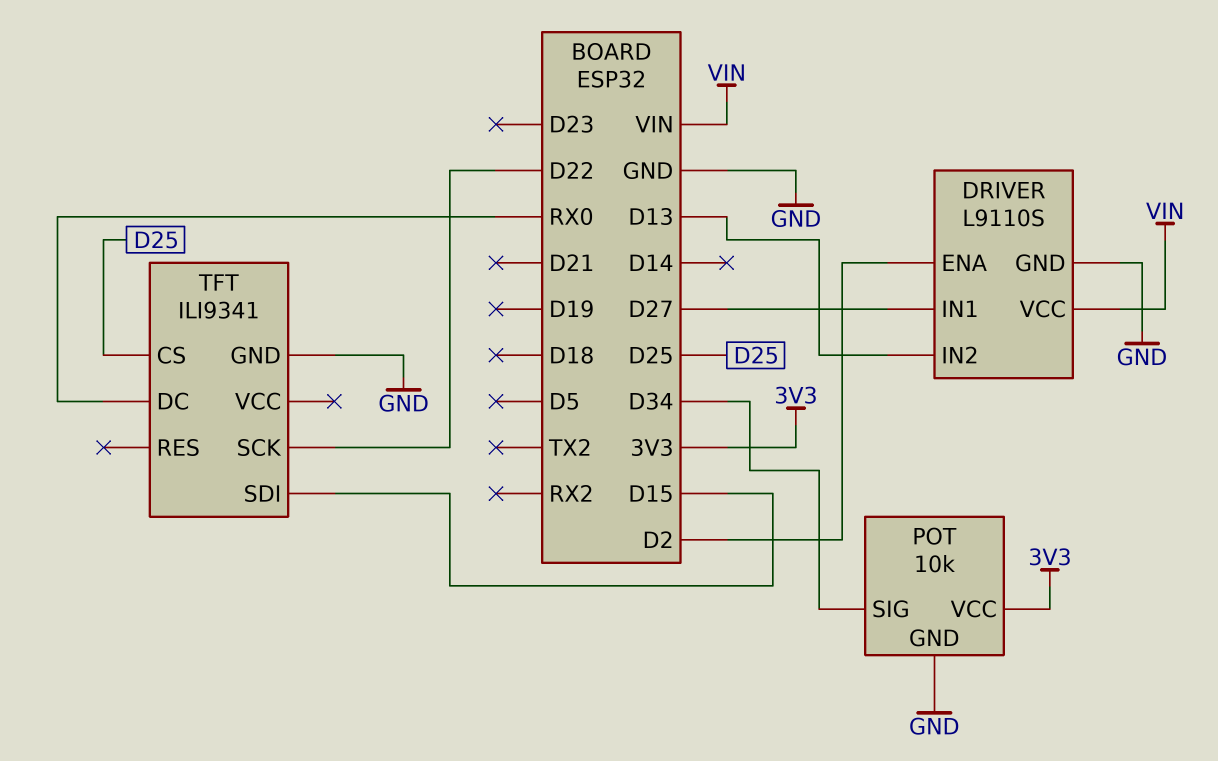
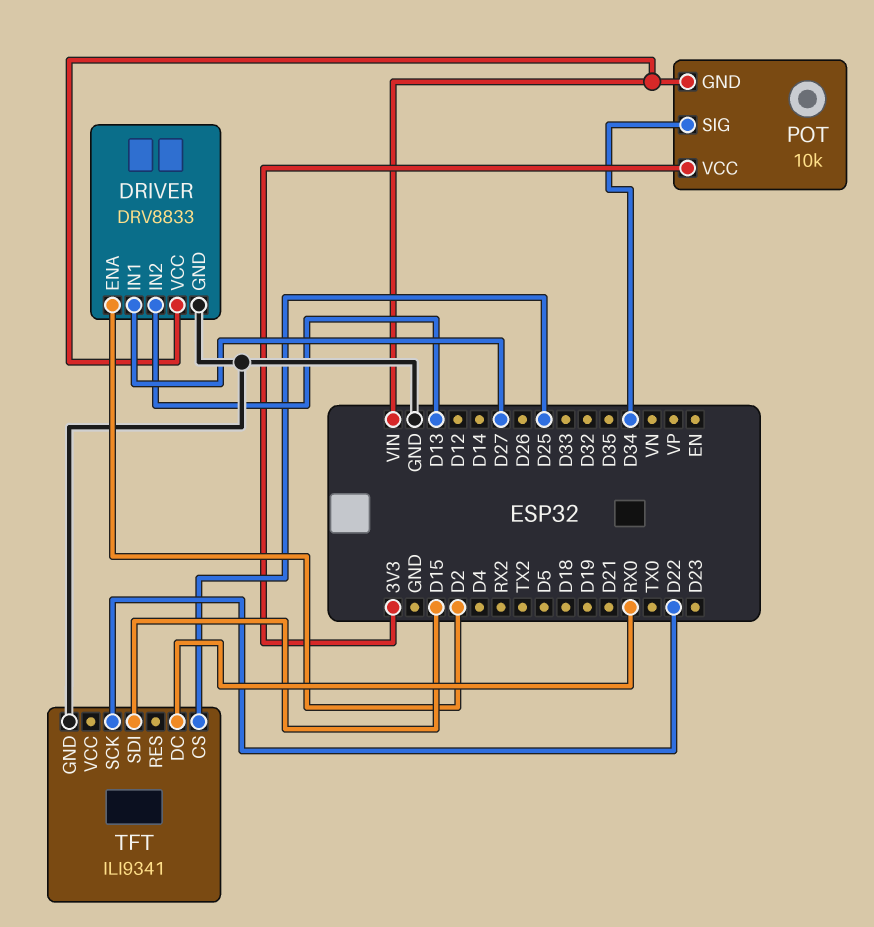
DRIVER: L9110S -> DRV8833
POT pin GND: GND -> VIN

